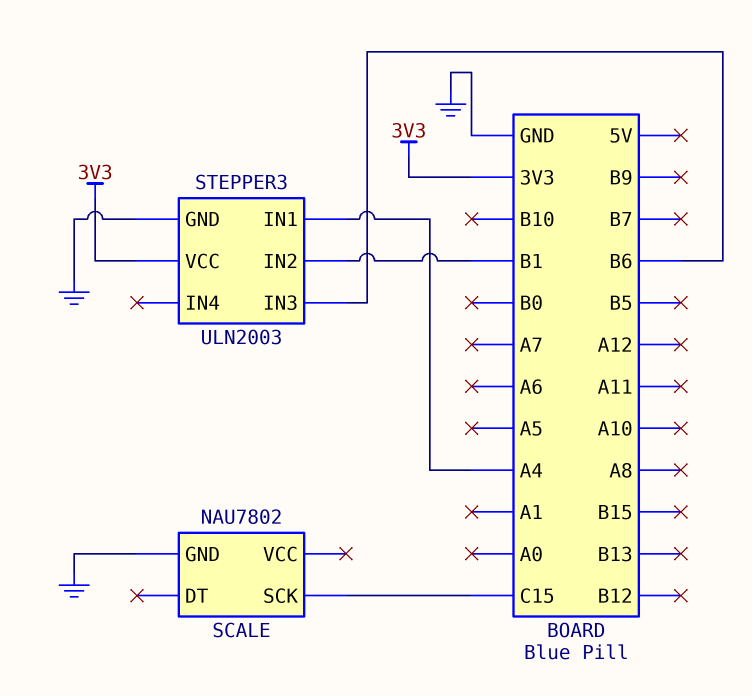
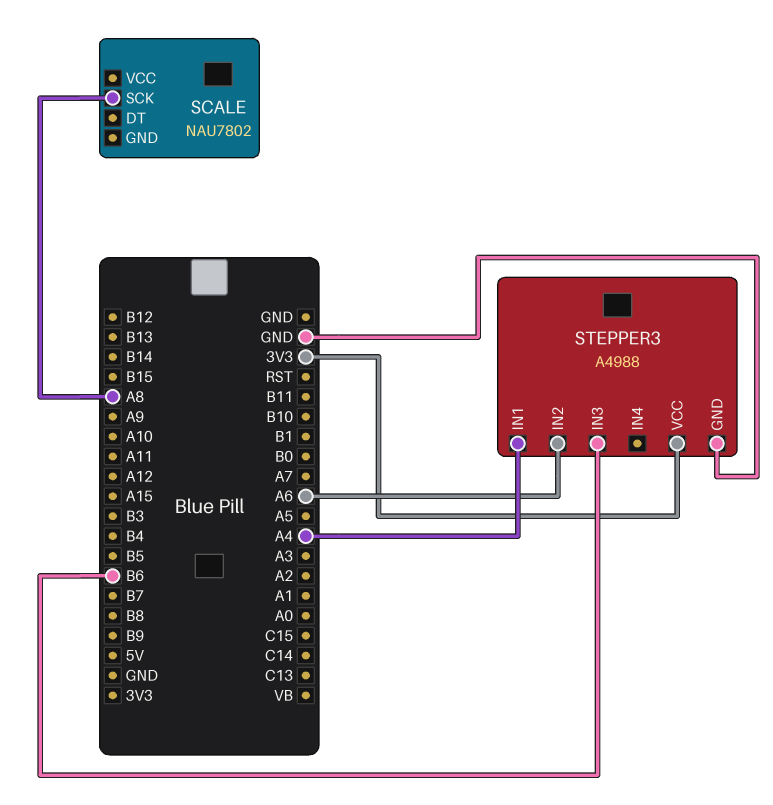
SCALE pin GND: GND -> none
SCALE pin SCK: C15 -> A8
STEPPER3: ULN2003 -> A4988
STEPPER3 pin IN2: B1 -> A6

